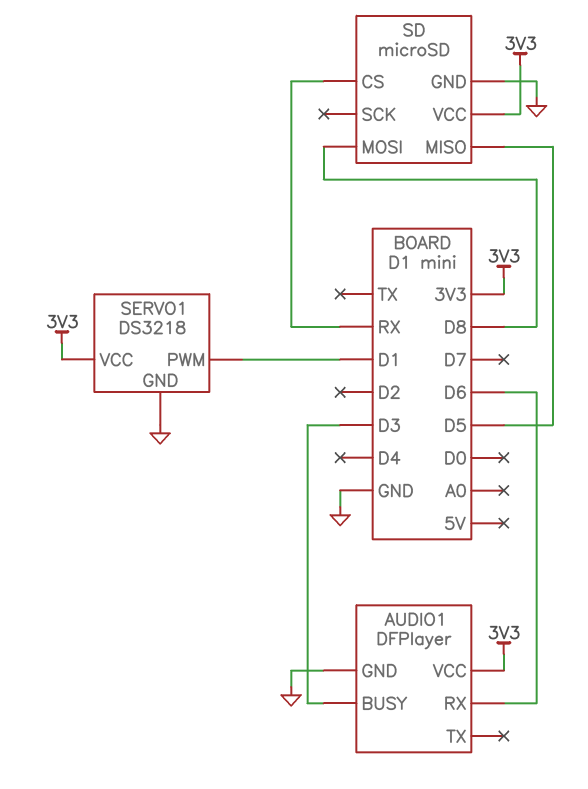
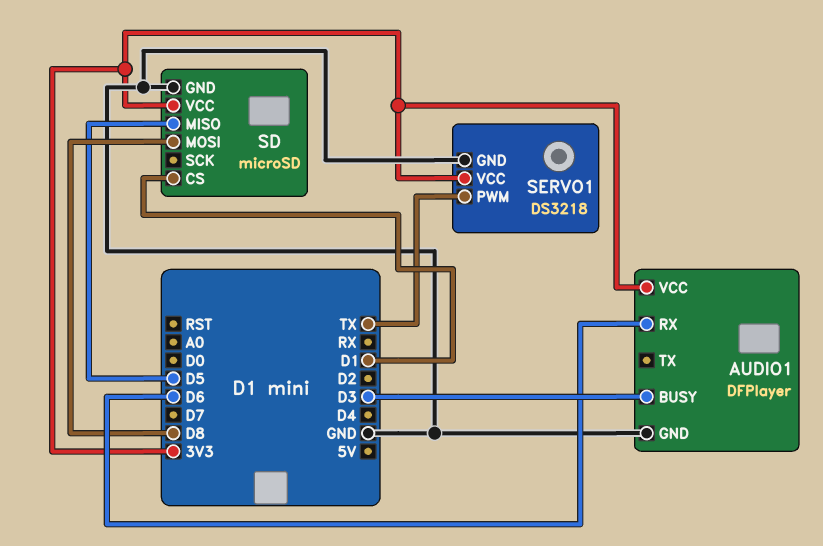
SD pin CS: RX -> D1
SERVO1 pin PWM: D1 -> TX

